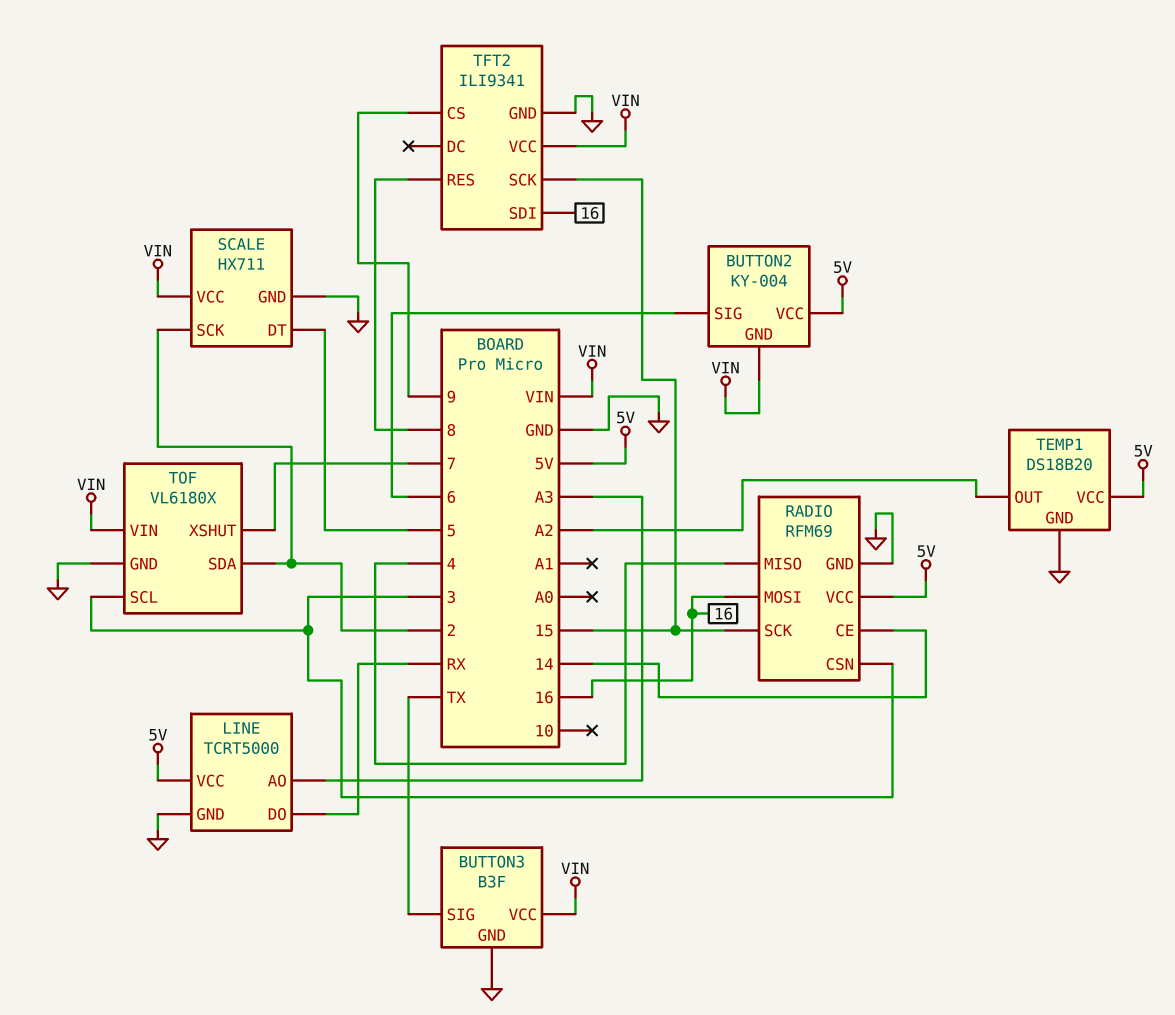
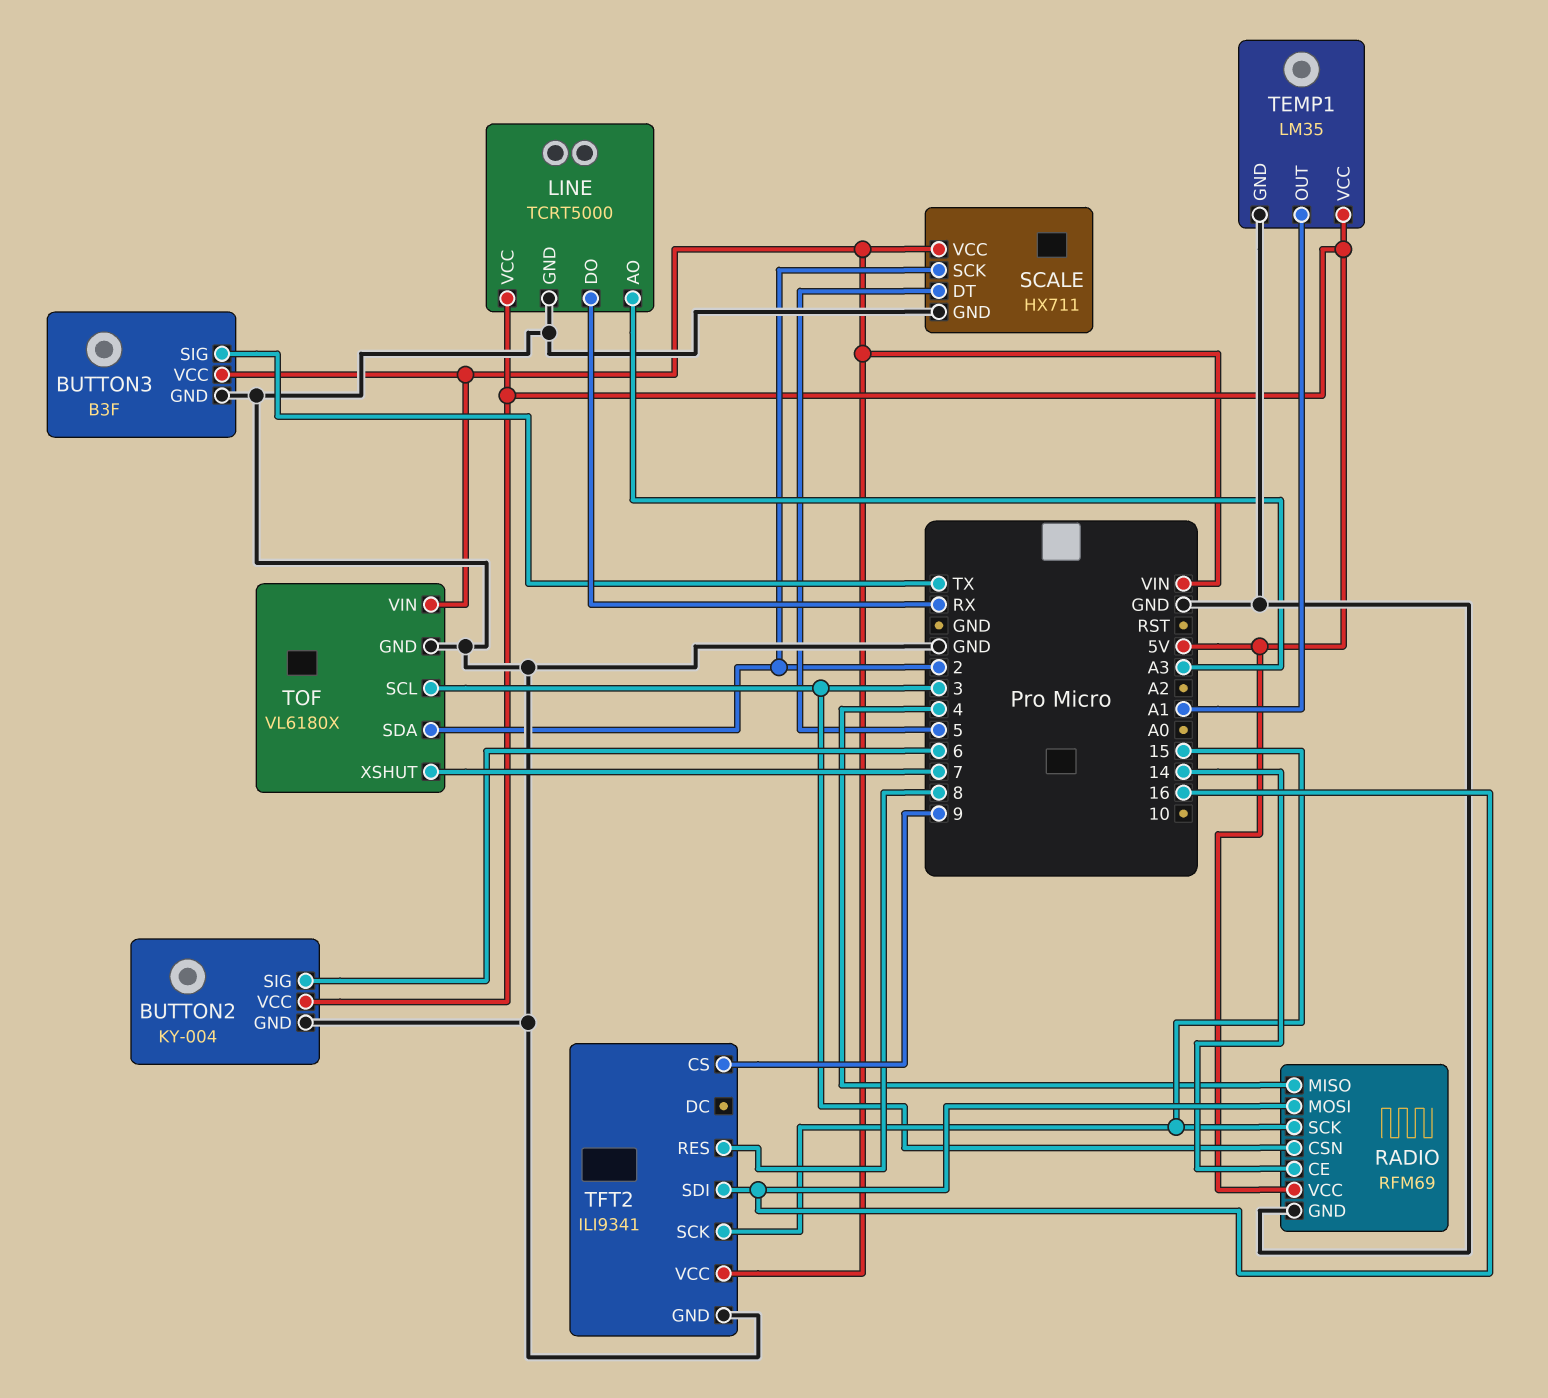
BUTTON2 pin GND: VIN -> GND
TEMP1: DS18B20 -> LM35
TEMP1 pin OUT: A2 -> A1

